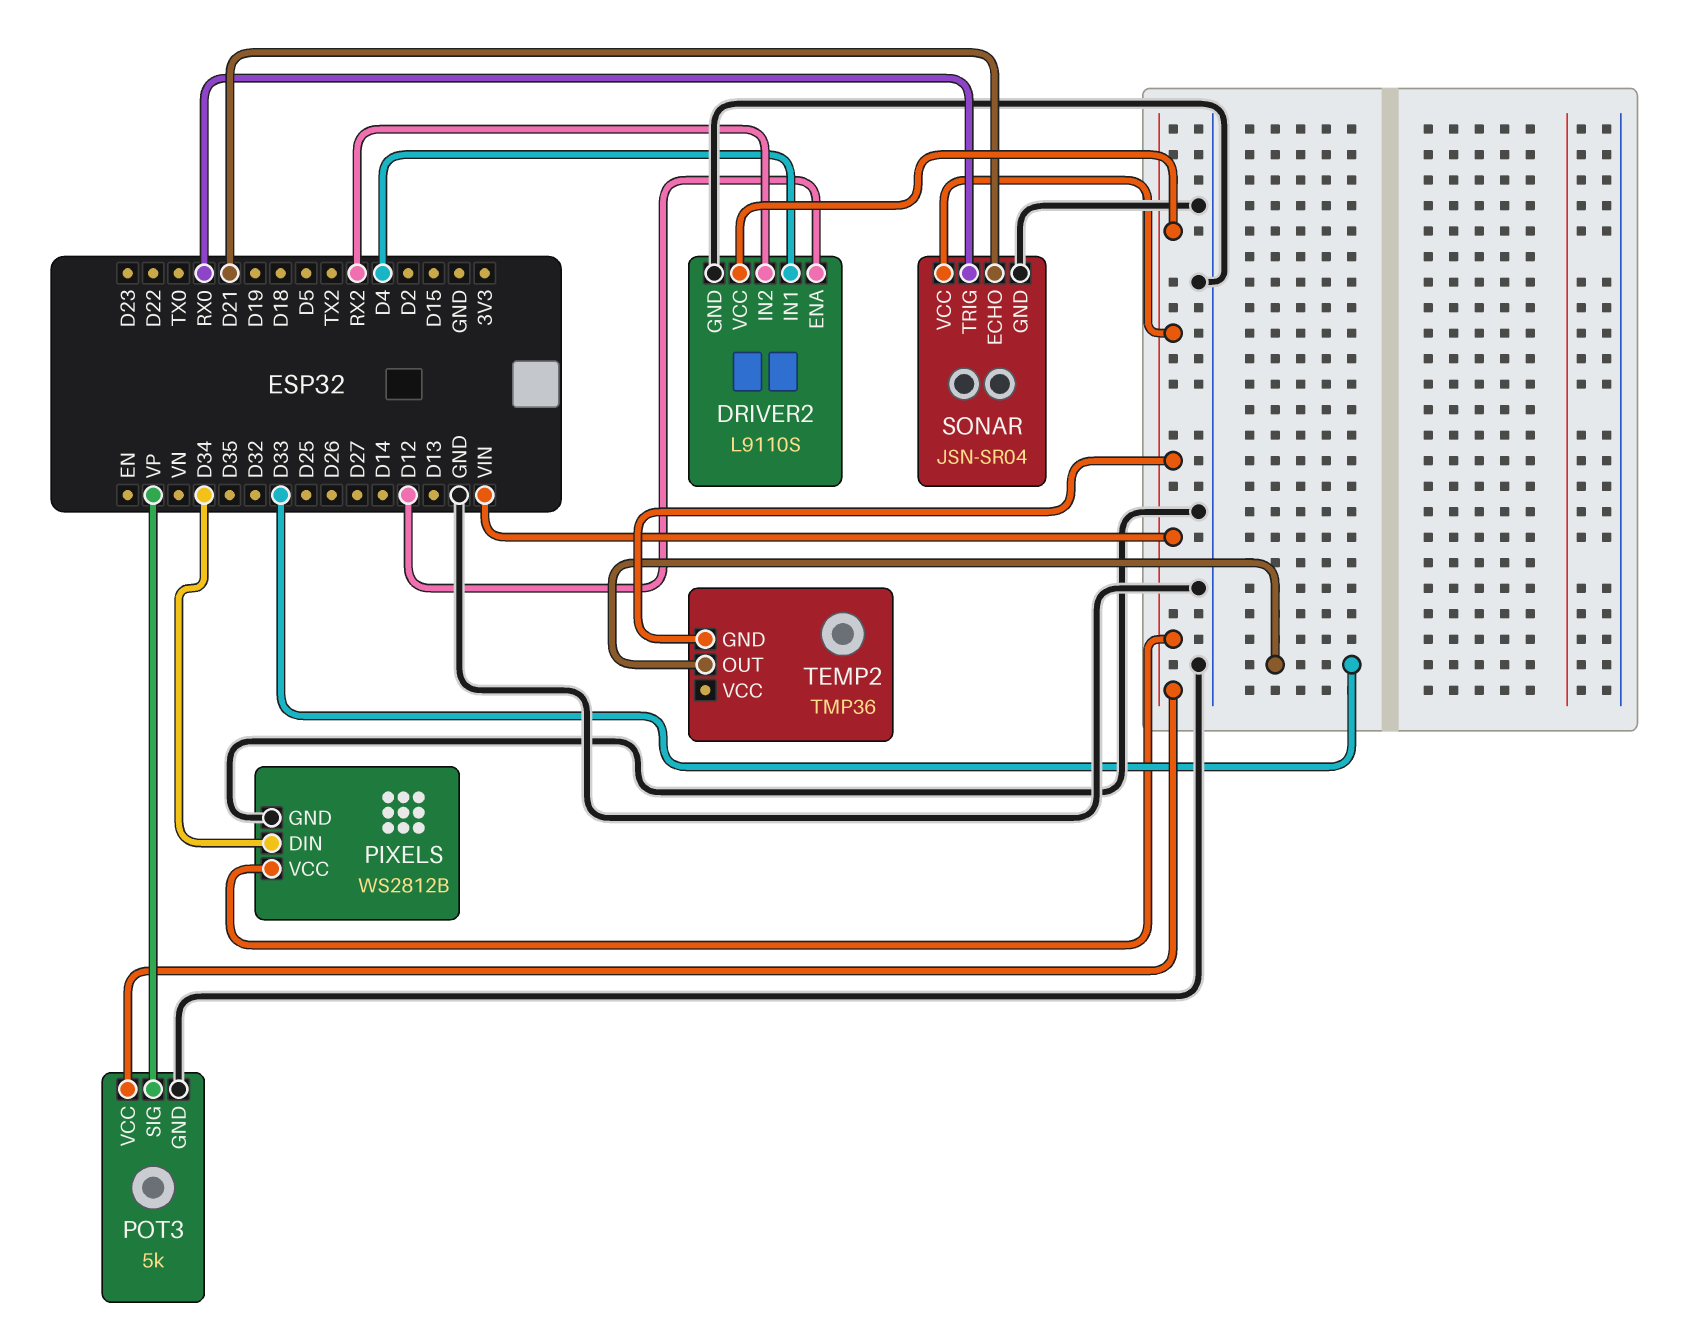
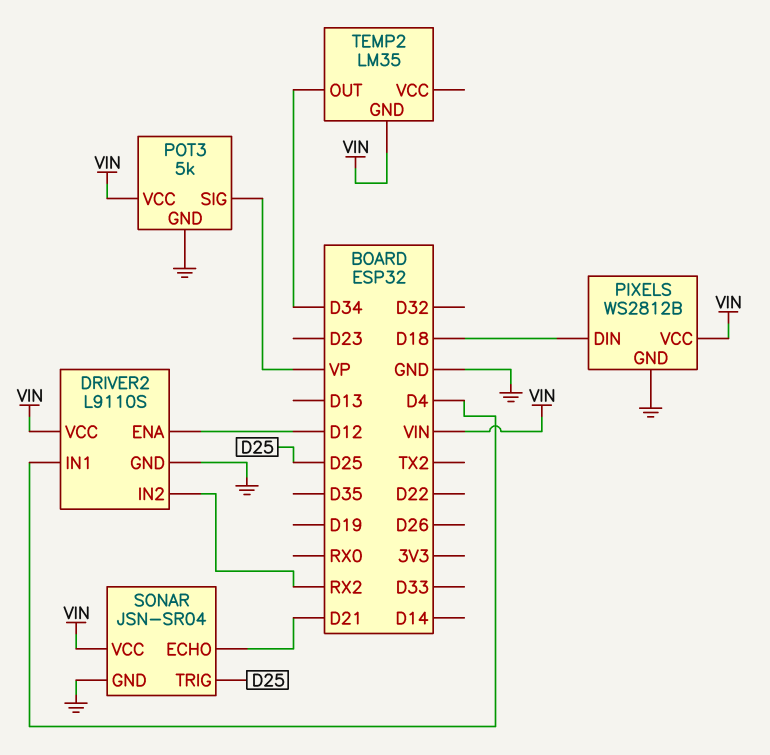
PIXELS pin DIN: D34 -> D18
SONAR pin TRIG: RX0 -> D25
TEMP2: TMP36 -> LM35
TEMP2 pin OUT: D33 -> D34

